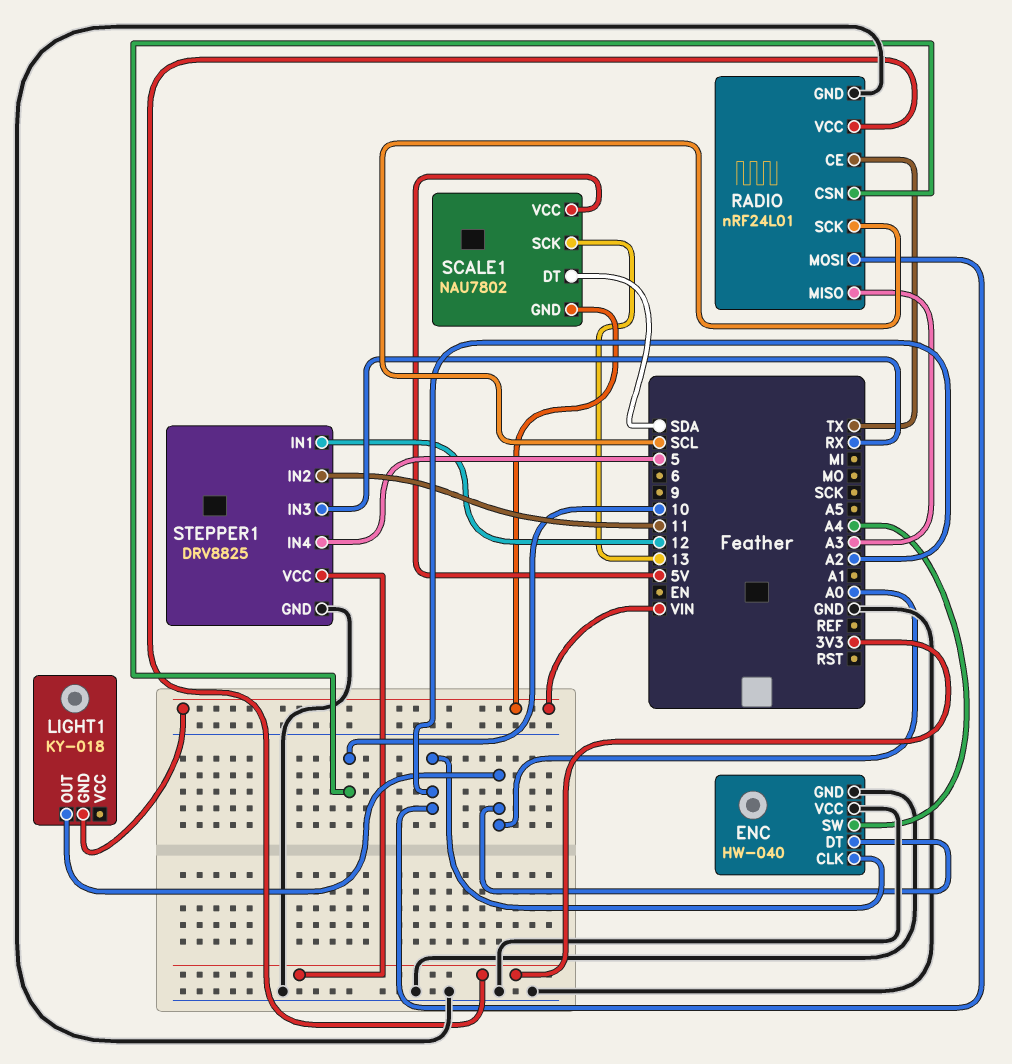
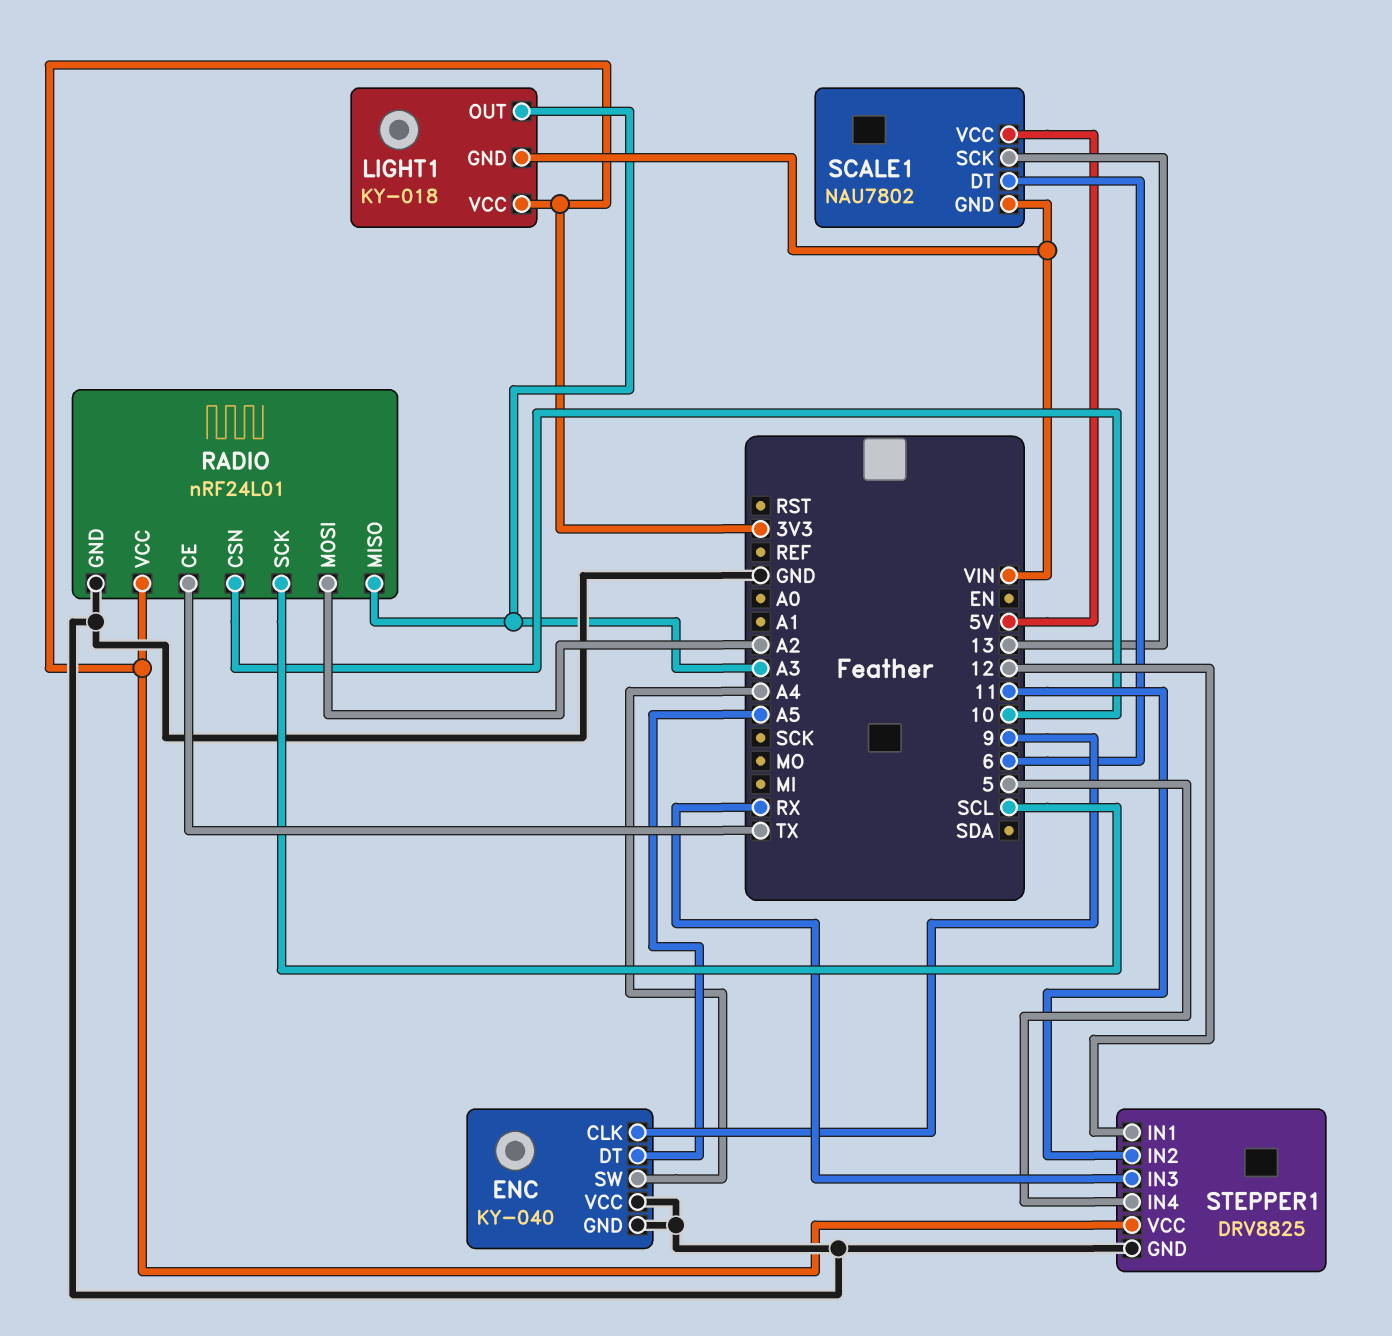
ENC: HW-040 -> KY-040
ENC pin CLK: A2 -> 9
ENC pin DT: A0 -> A5
LIGHT1 pin OUT: A0 -> A3
LIGHT1 pin VCC: none -> 3V3
SCALE1 pin DT: SDA -> 6

